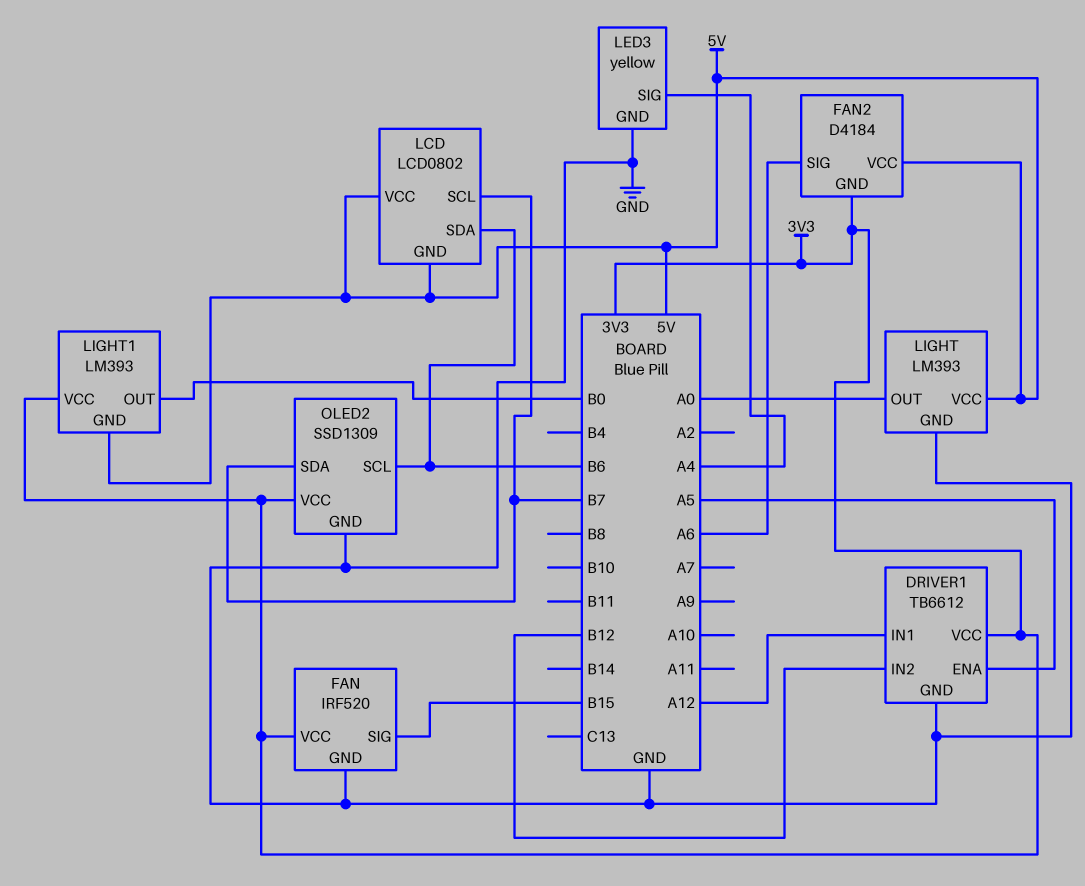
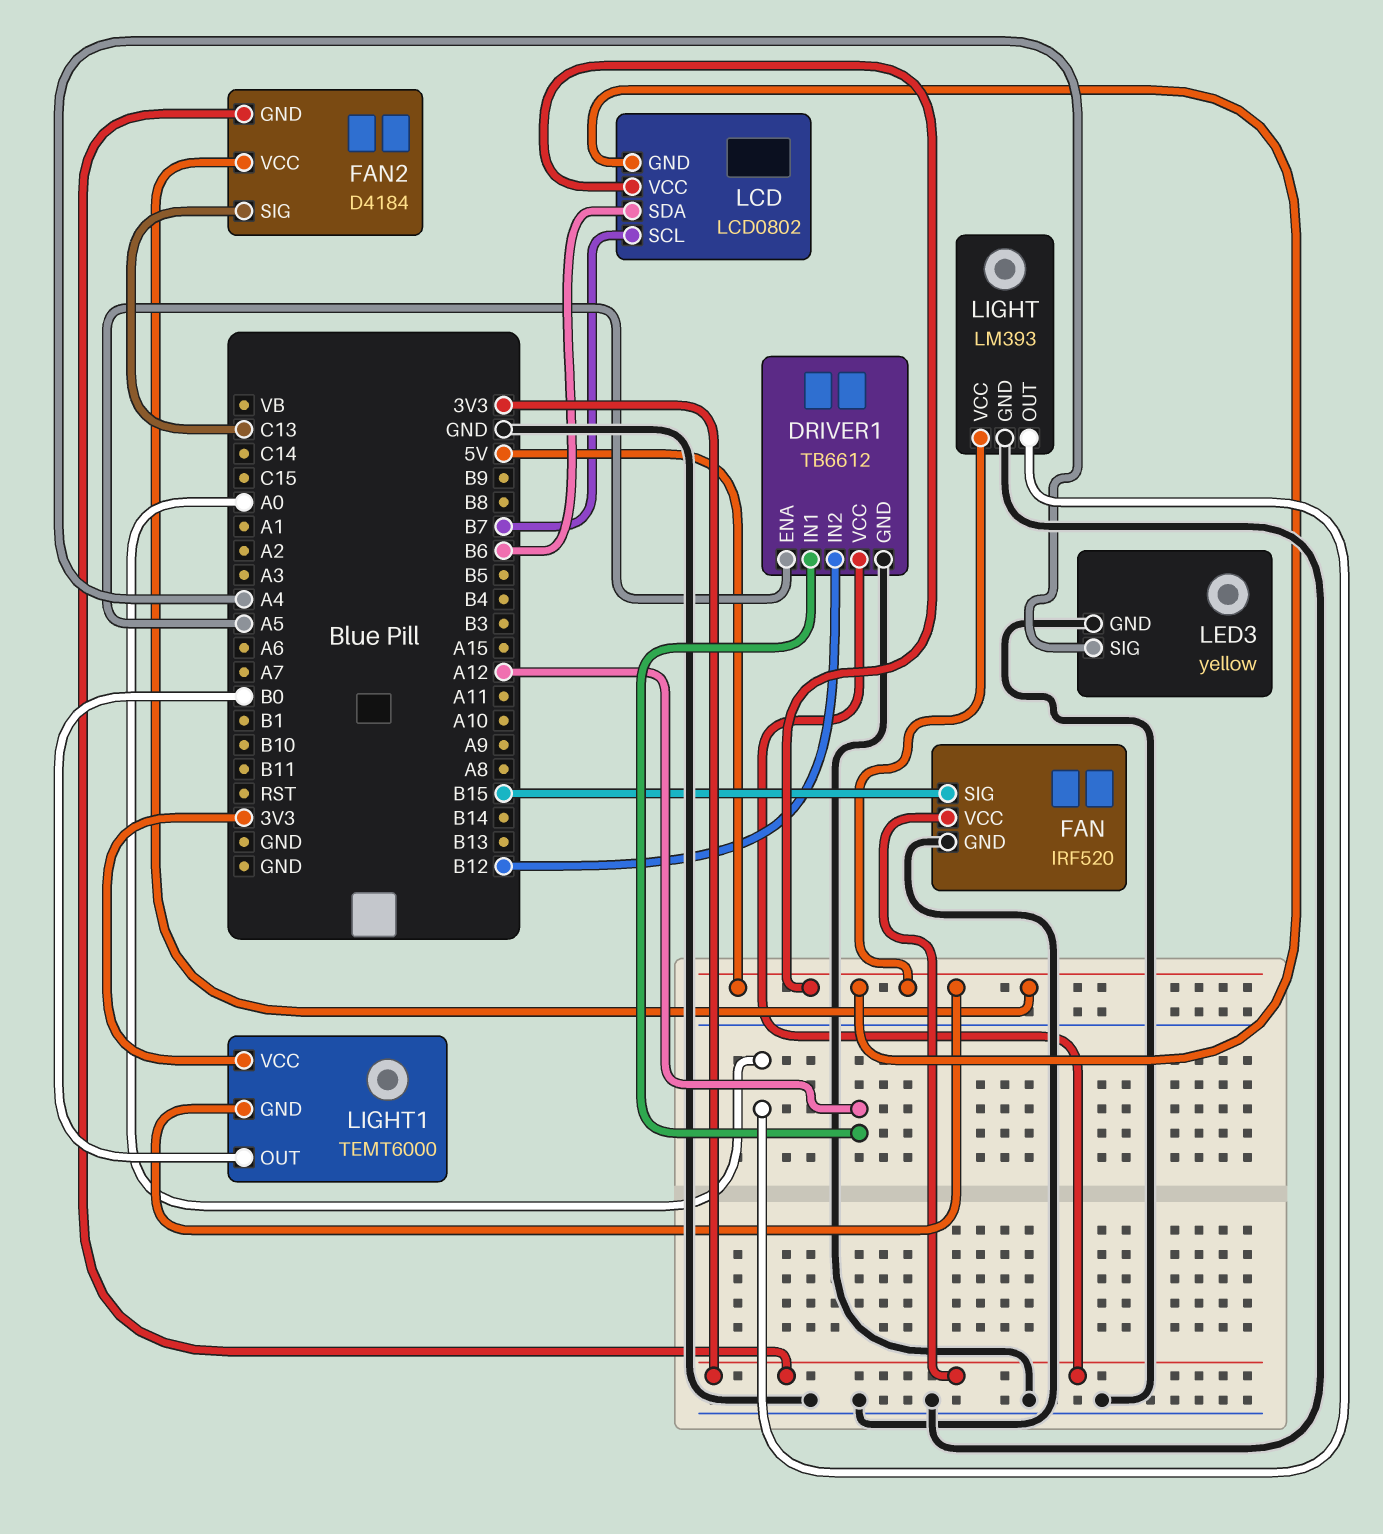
FAN2 pin SIG: A6 -> C13
LIGHT1: LM393 -> TEMT6000
OLED2: SSD1309 -> none
OLED2 pin GND: GND -> none
OLED2 pin SCL: B6 -> none
OLED2 pin SDA: B7 -> none
OLED2 pin VCC: 3V3 -> none

